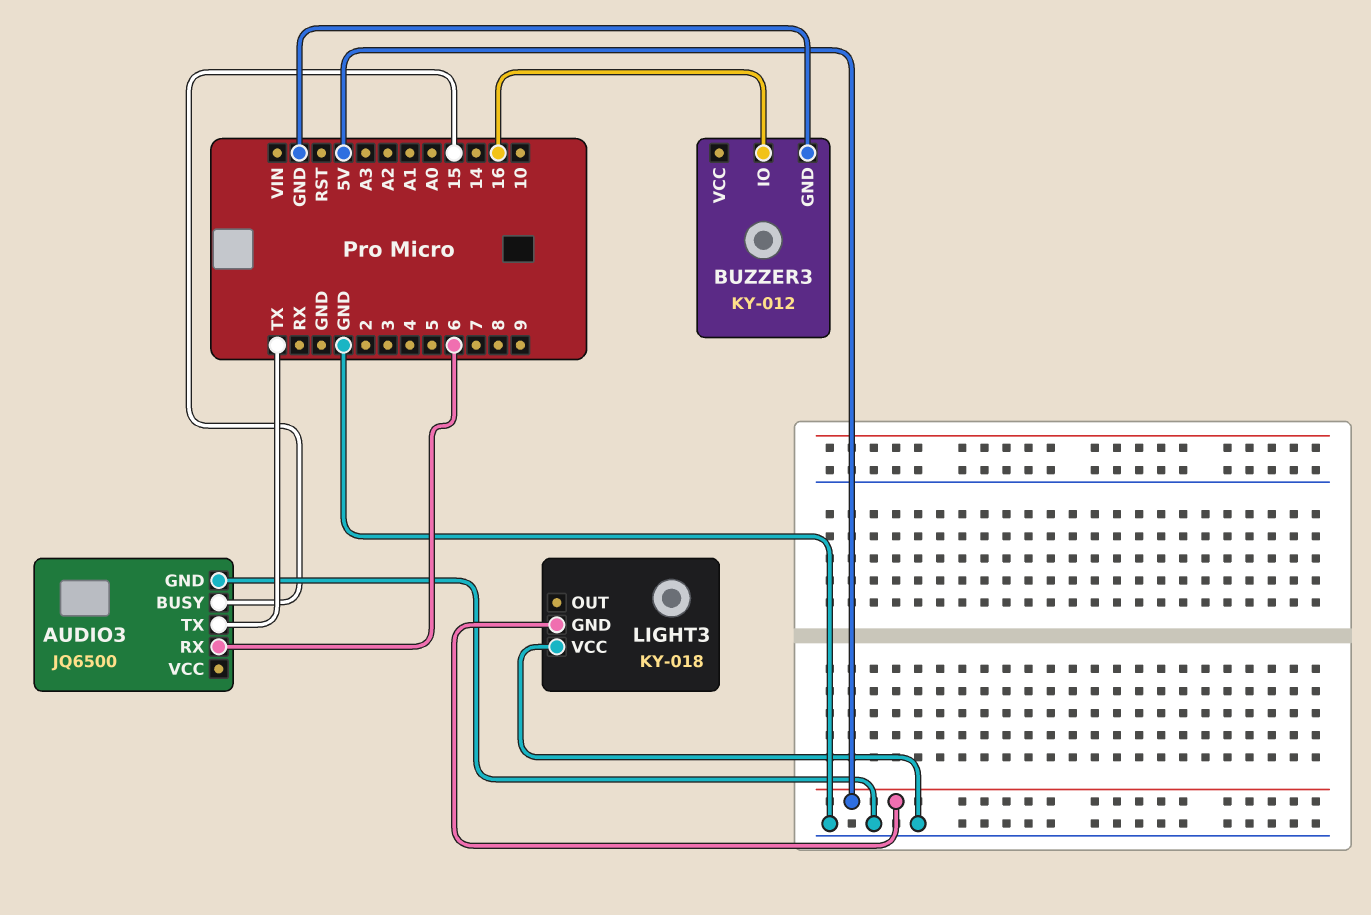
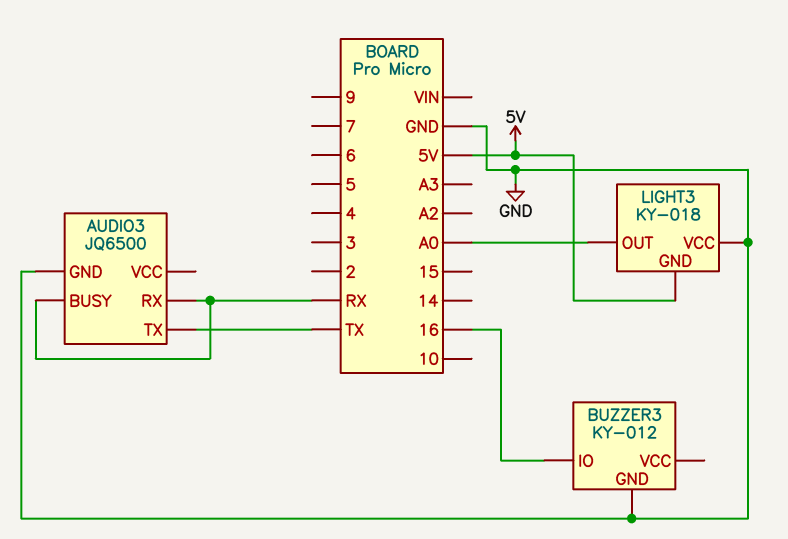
AUDIO3 pin BUSY: 15 -> RX
AUDIO3 pin RX: 6 -> RX
LIGHT3 pin OUT: none -> A0

